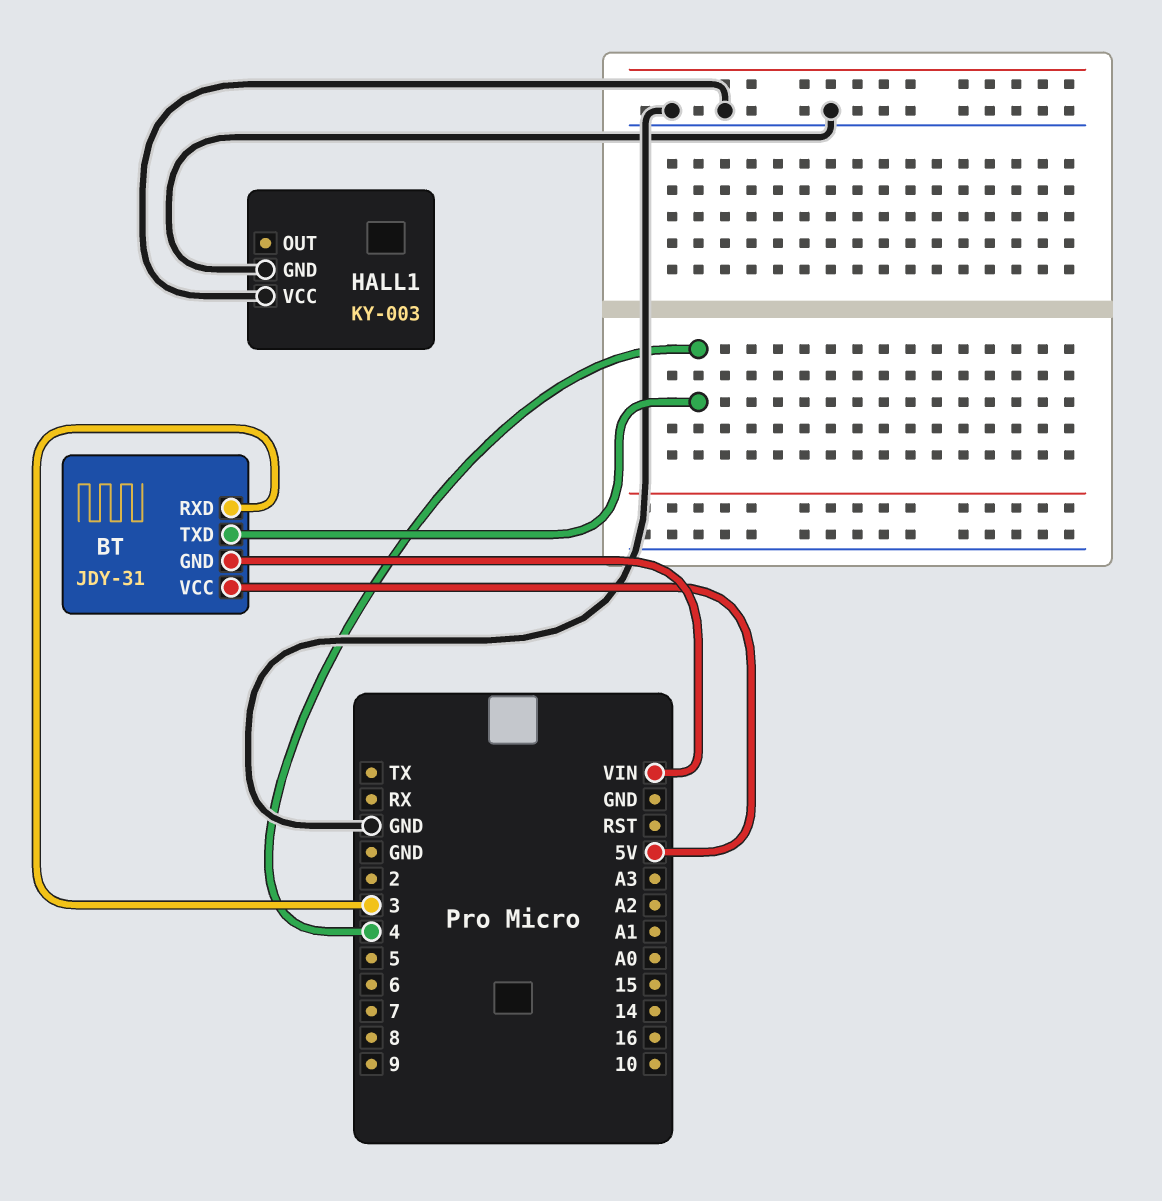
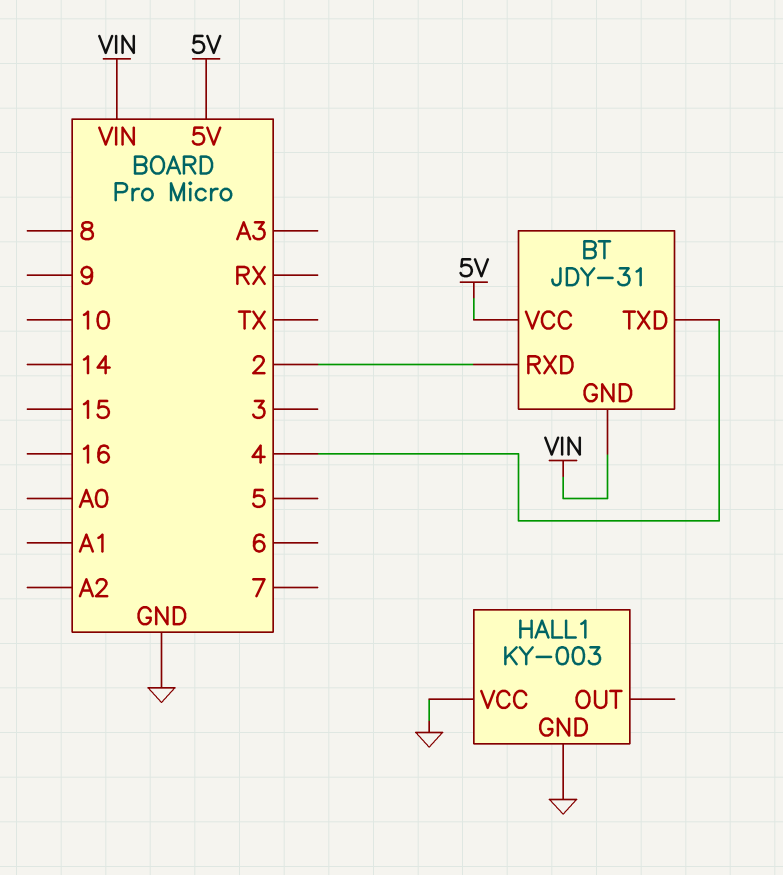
BT pin RXD: 3 -> 2

